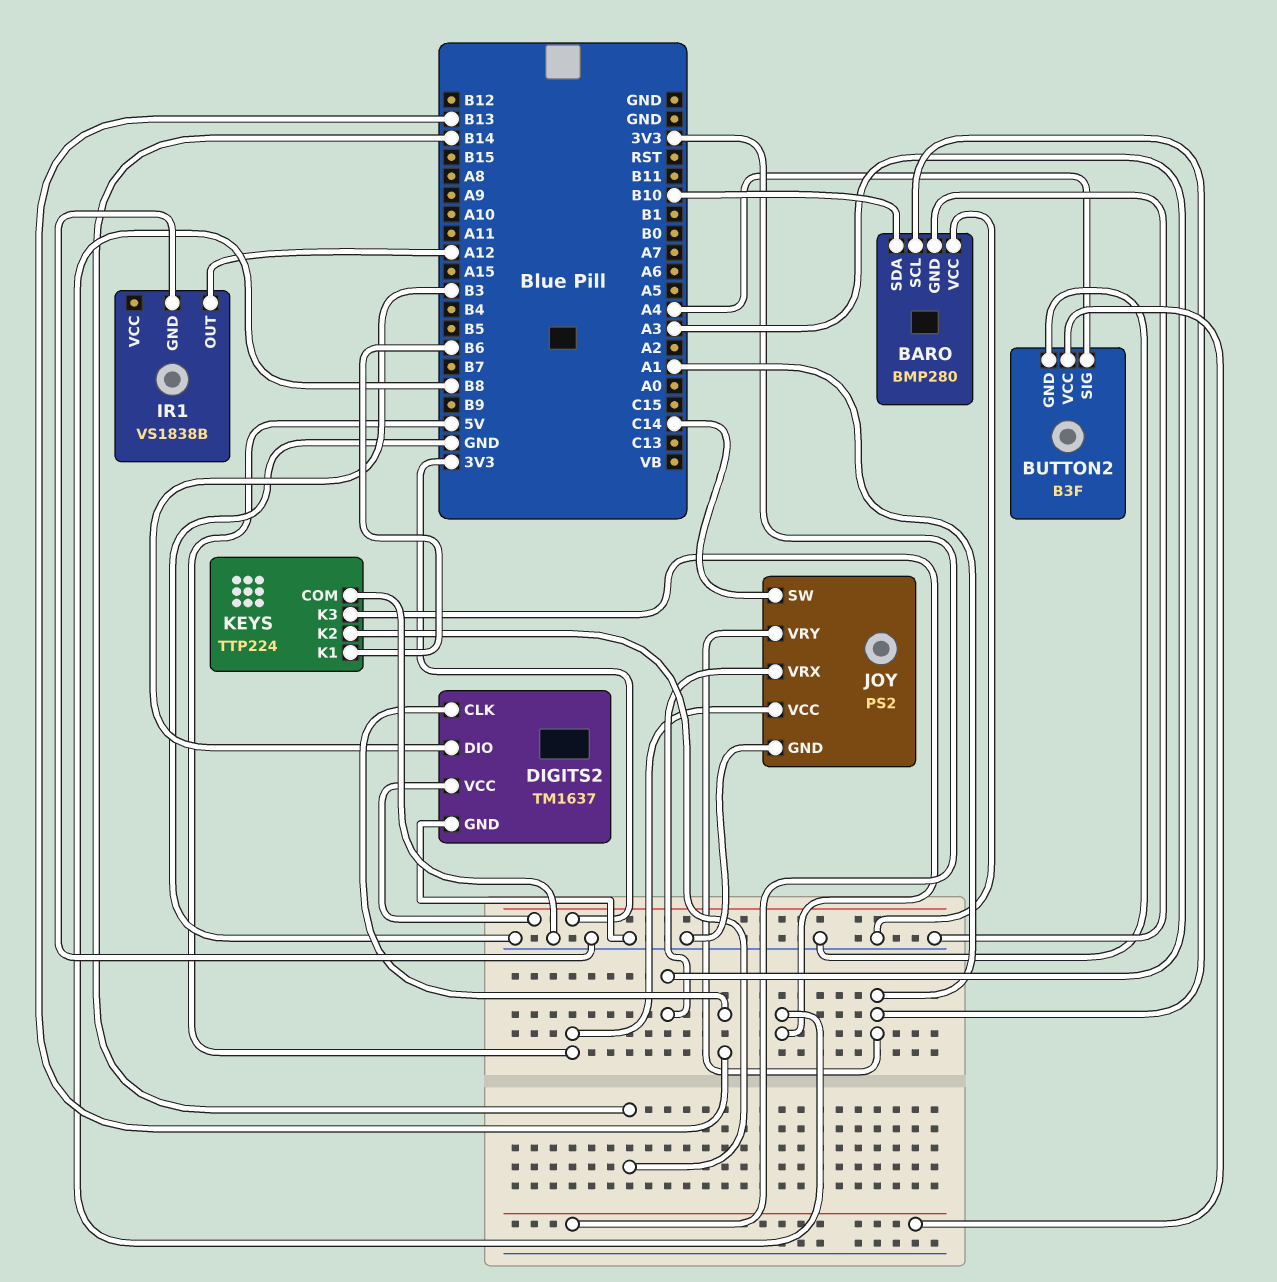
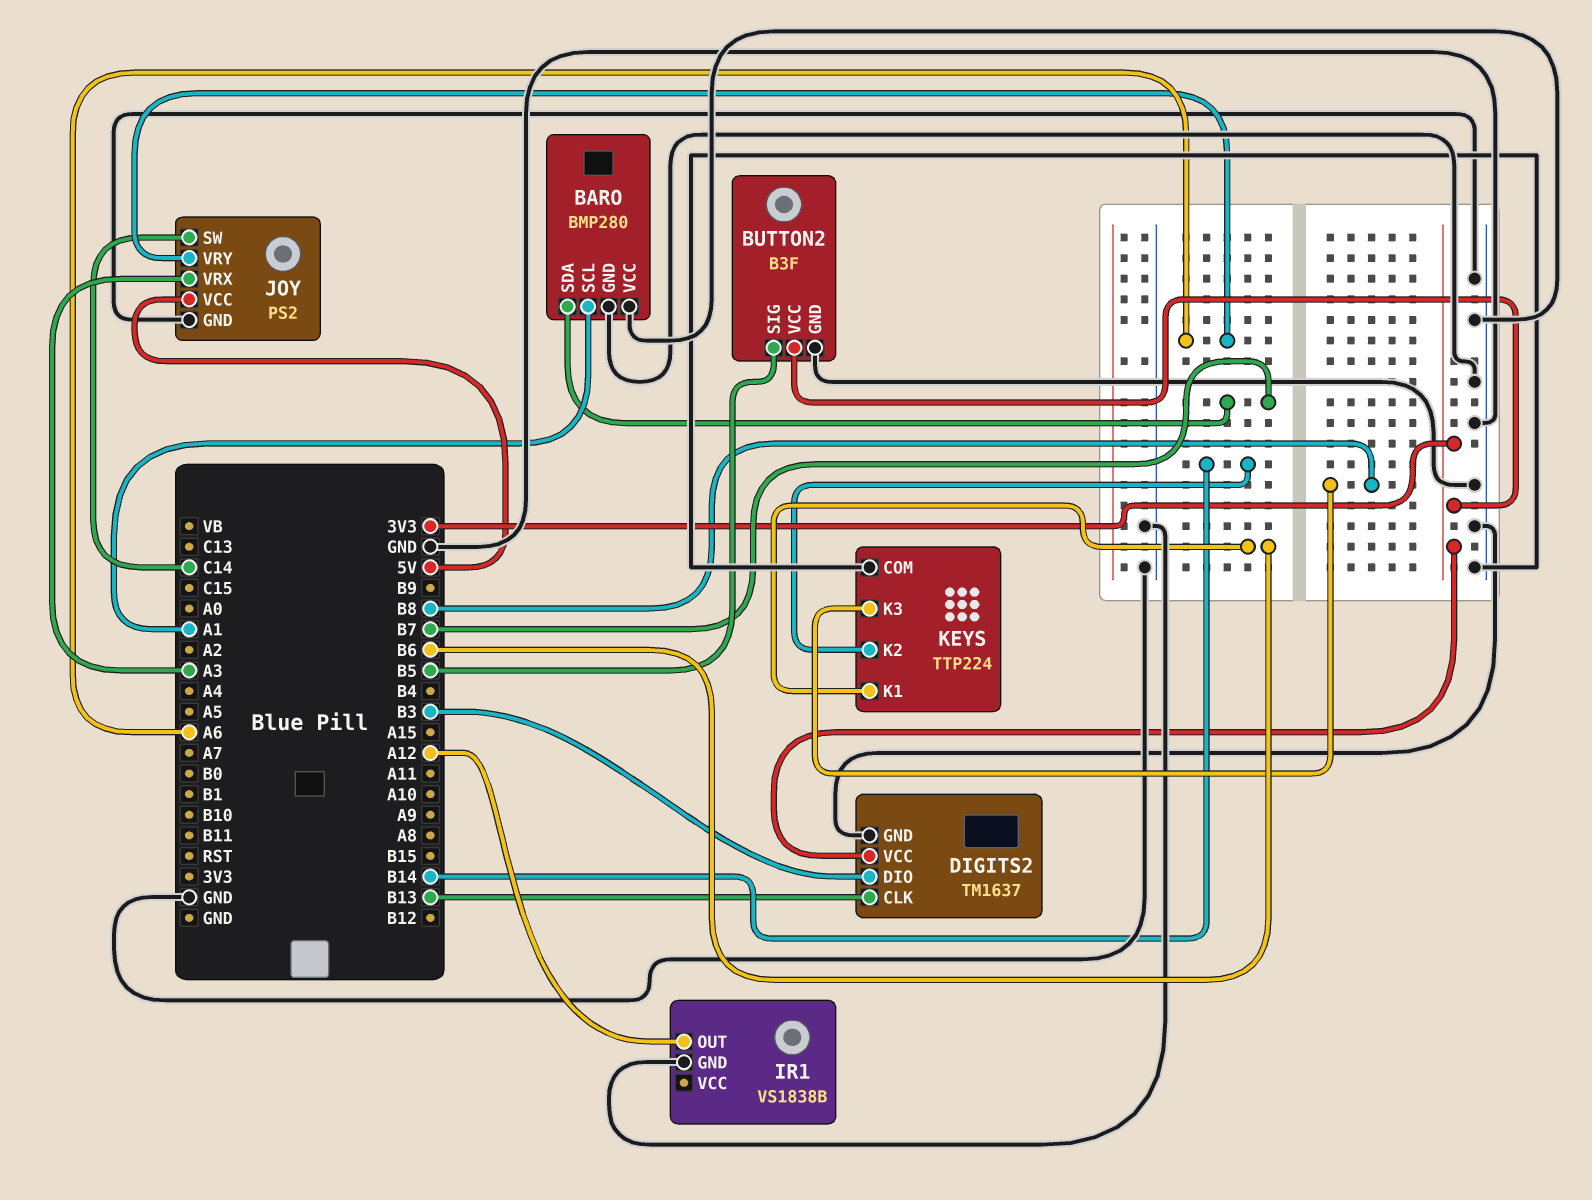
BARO pin SDA: B10 -> B7
BUTTON2 pin SIG: A4 -> B5
JOY pin VRY: A1 -> A6

